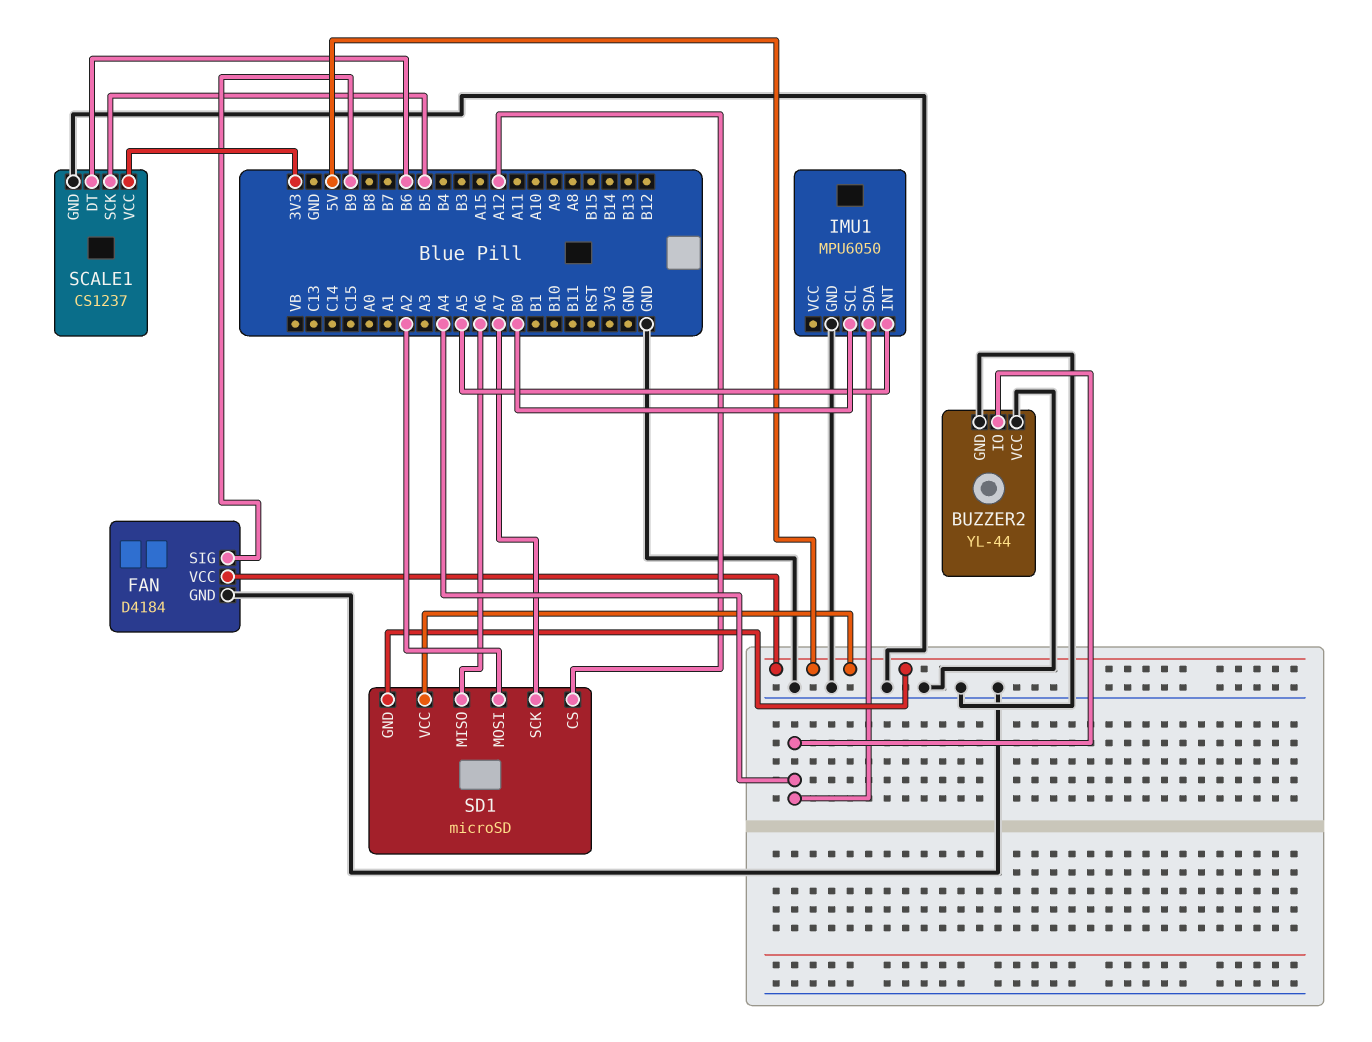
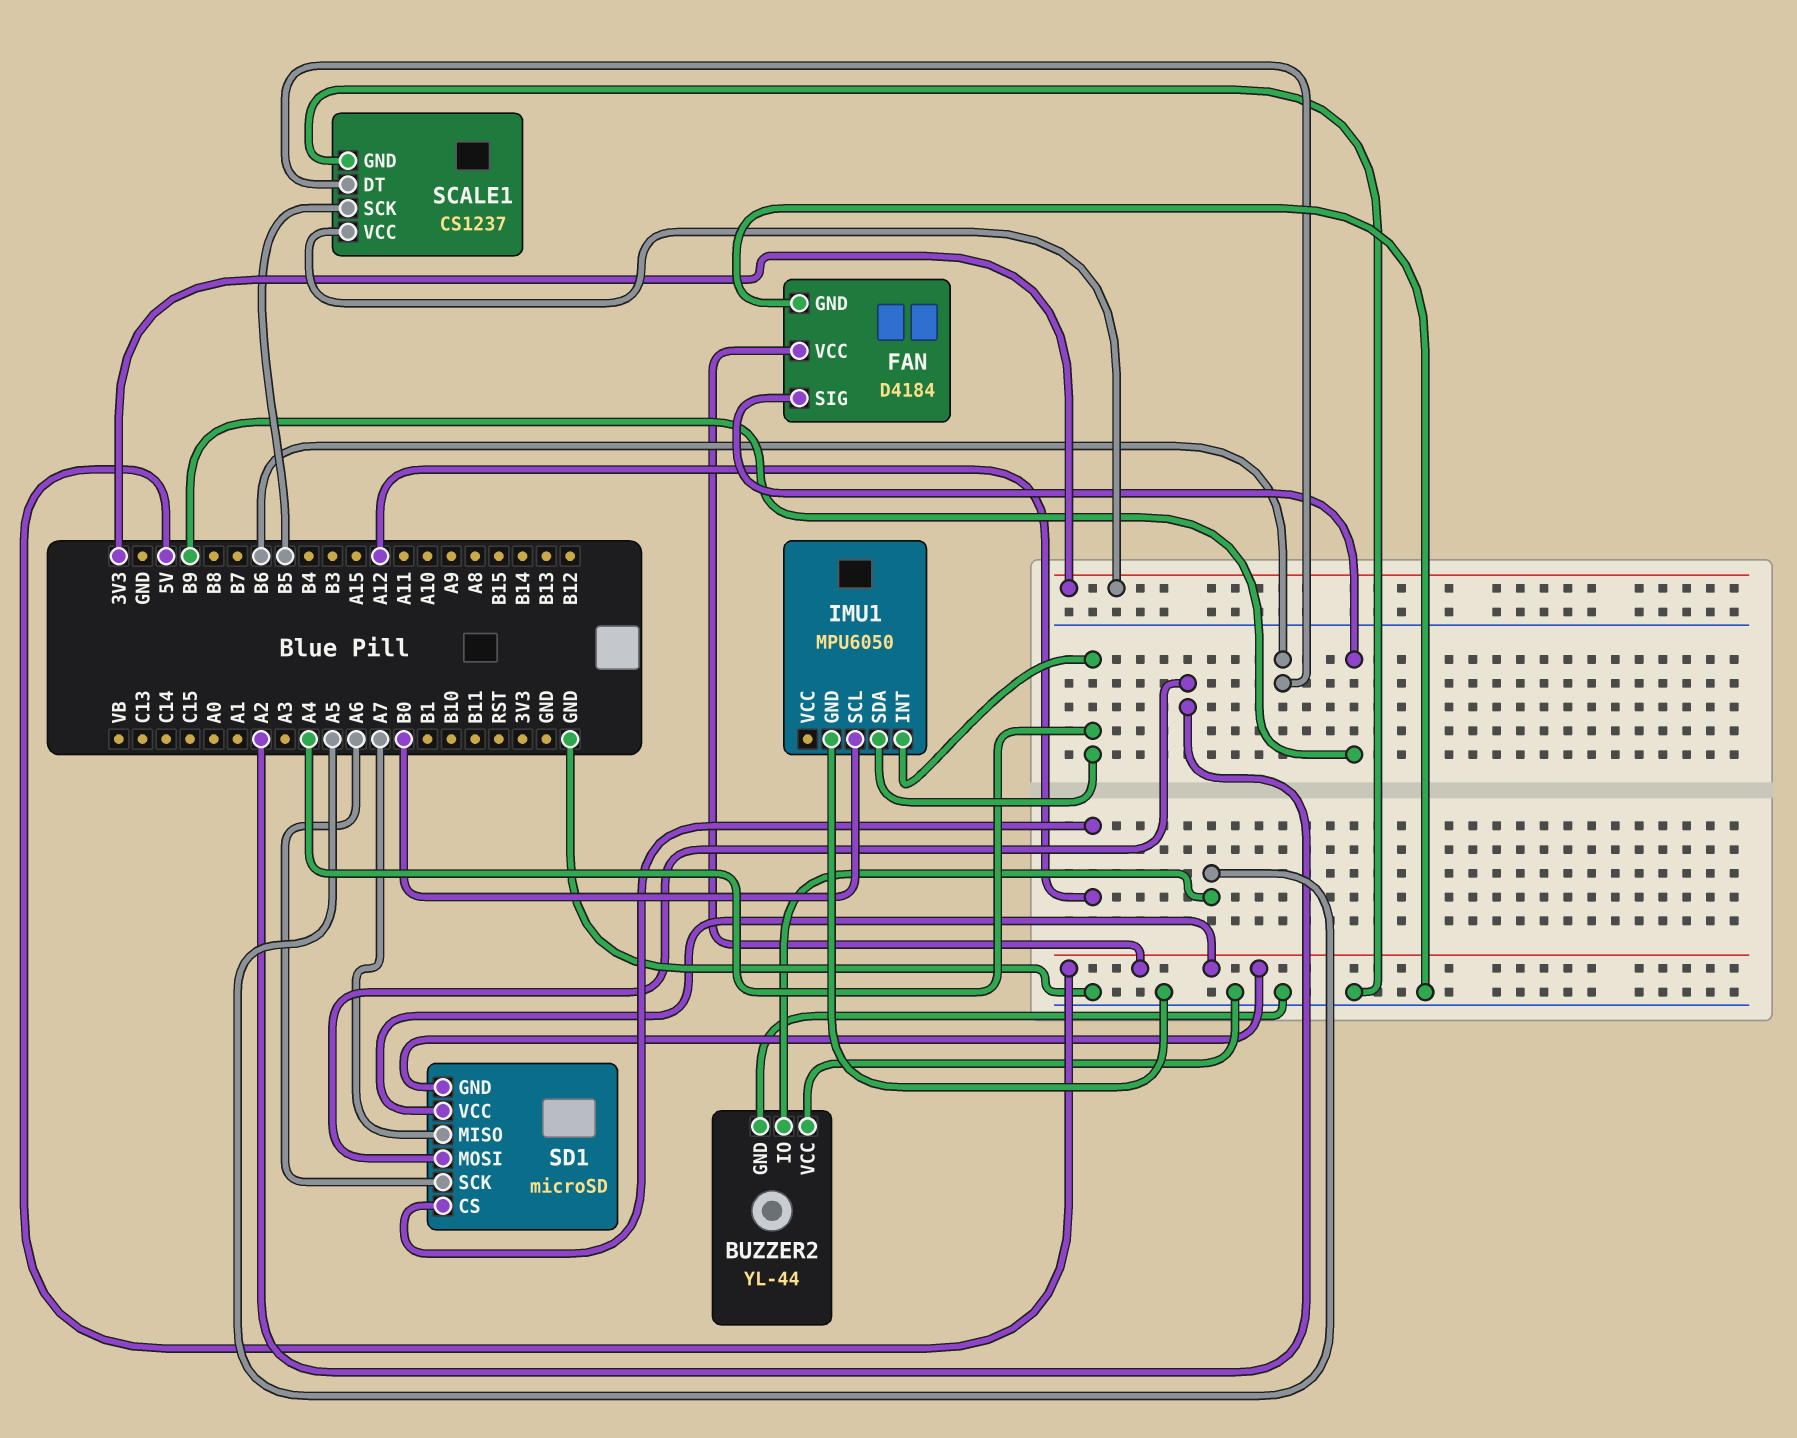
BUZZER2 pin IO: A4 -> A5
IMU1 pin INT: A5 -> A4
SD1 pin MISO: A6 -> A7
SD1 pin SCK: A7 -> A6

